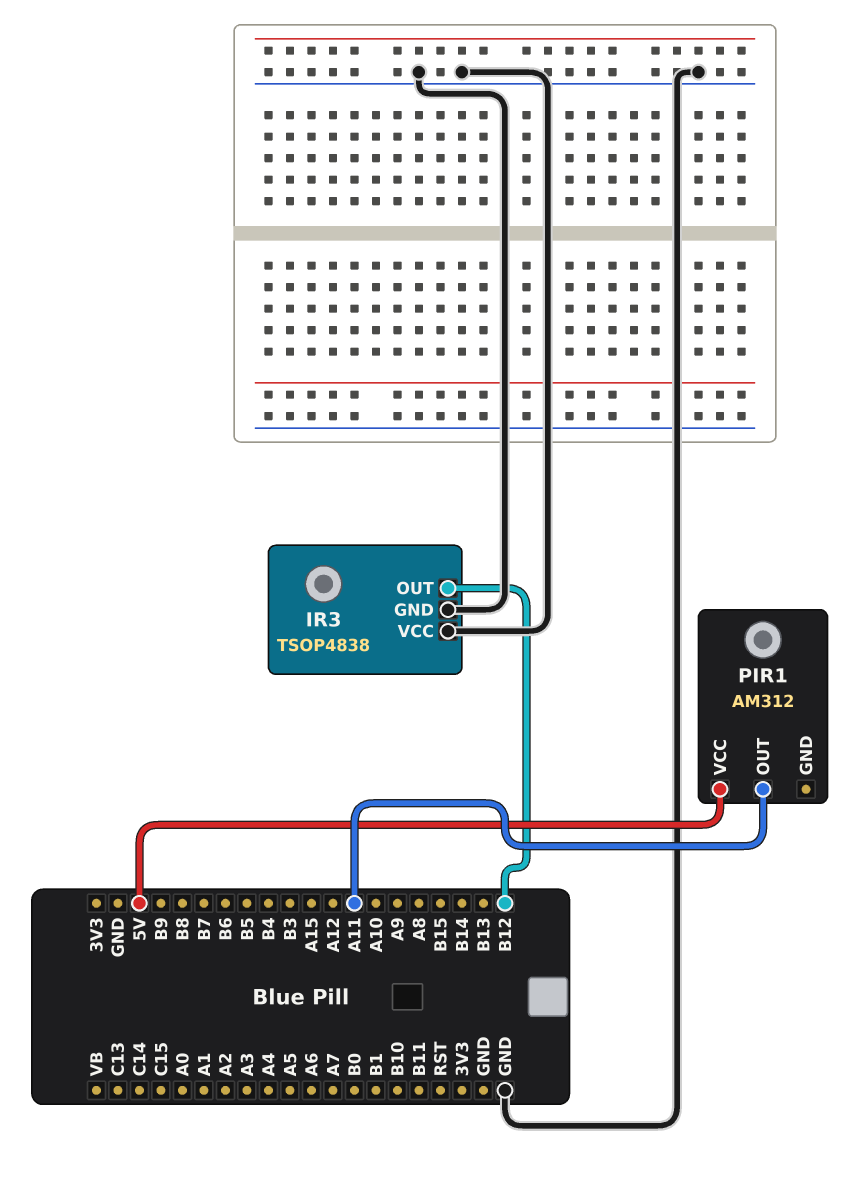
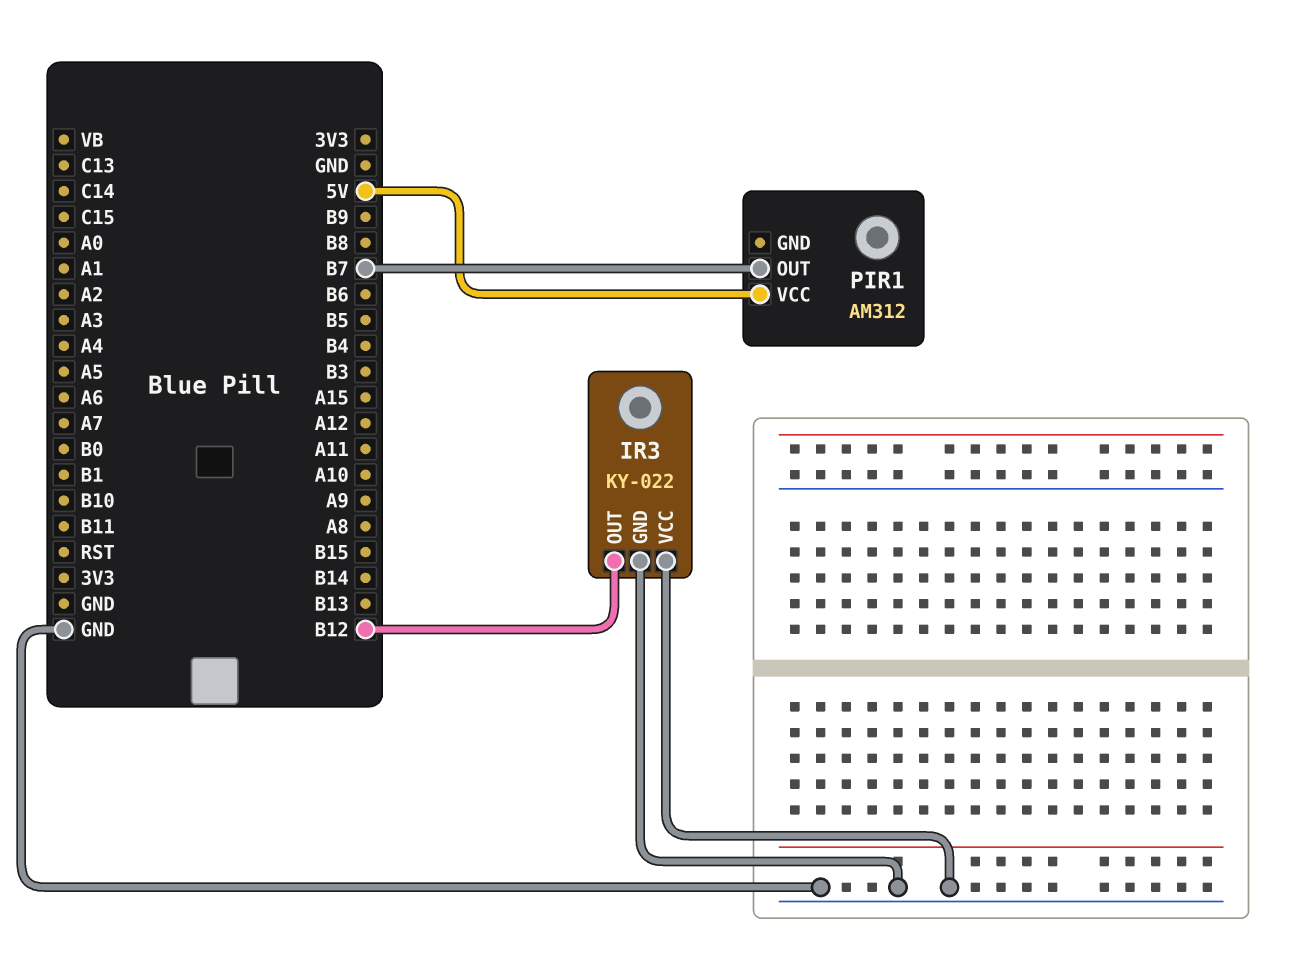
IR3: TSOP4838 -> KY-022
PIR1 pin OUT: A11 -> B7

